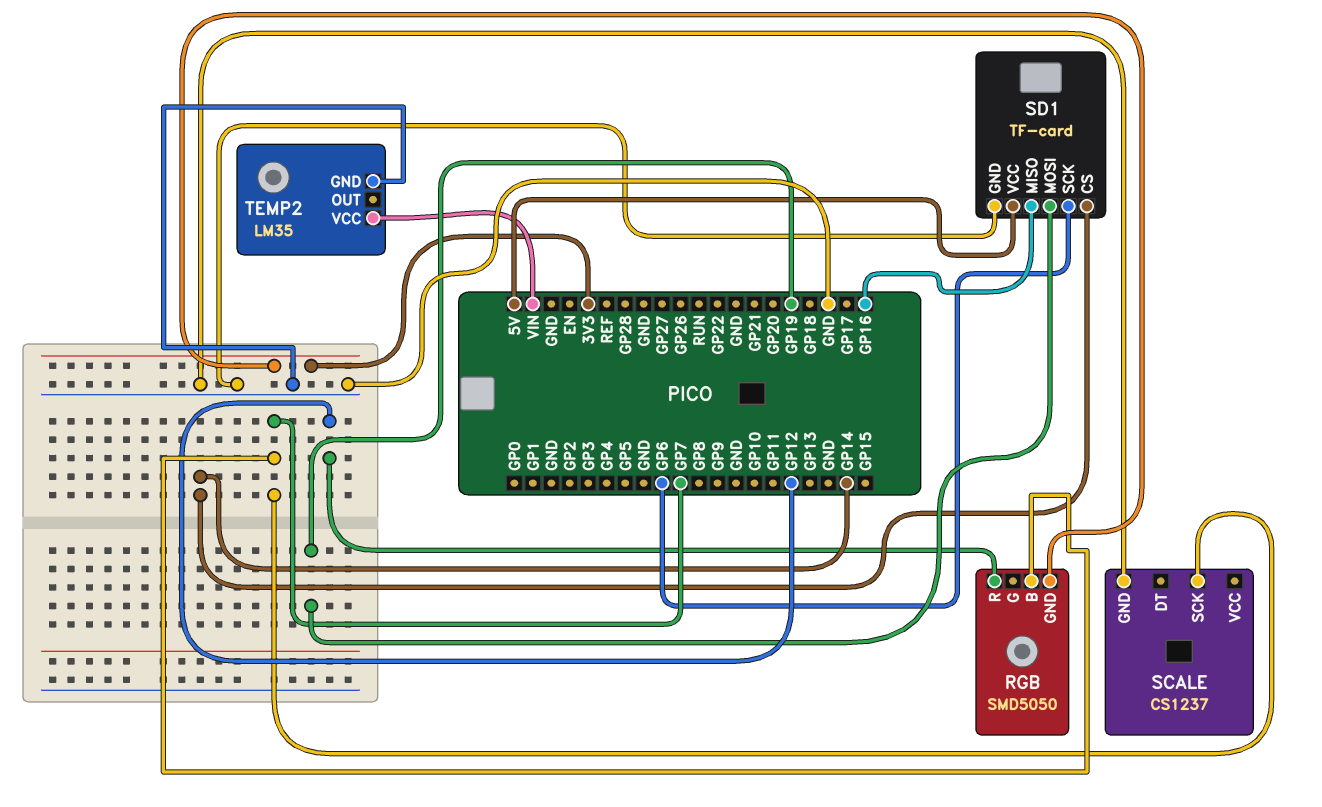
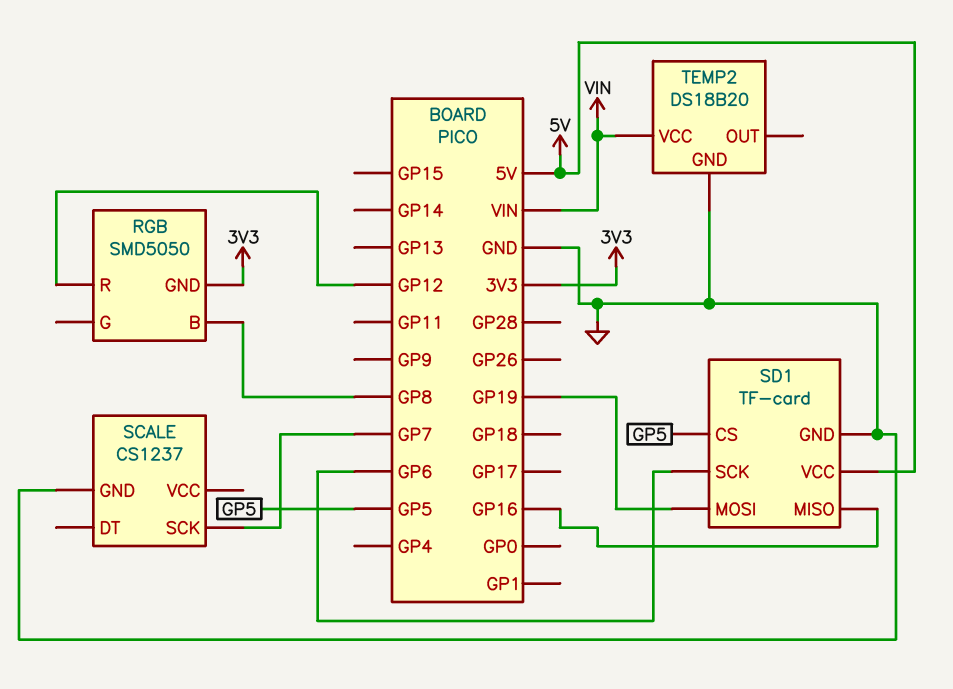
RGB pin B: GP7 -> GP8
SD1 pin CS: GP14 -> GP5
TEMP2: LM35 -> DS18B20

